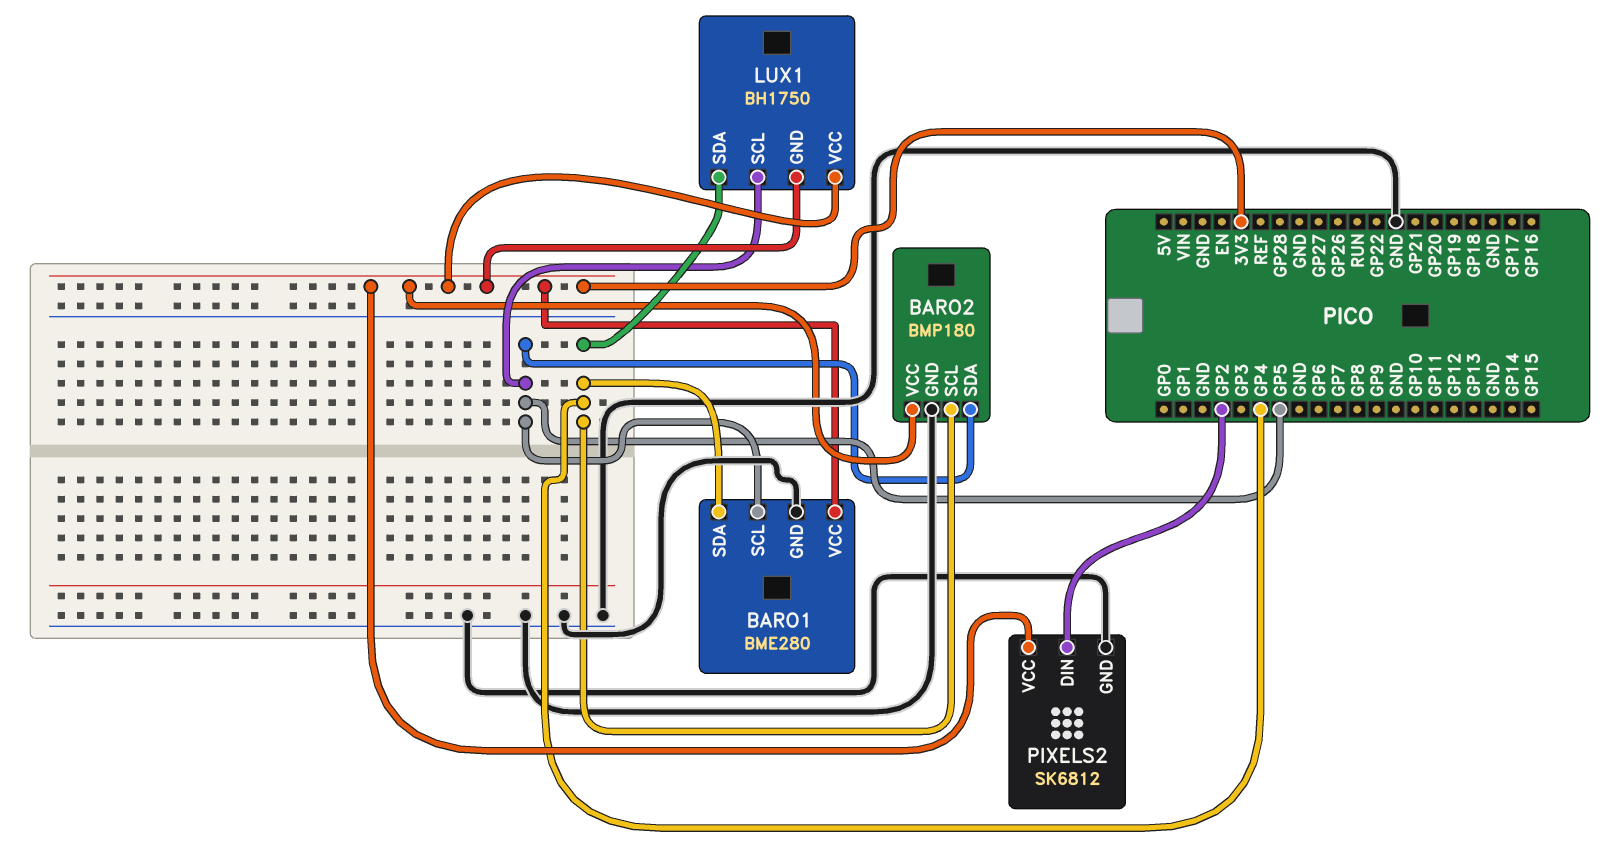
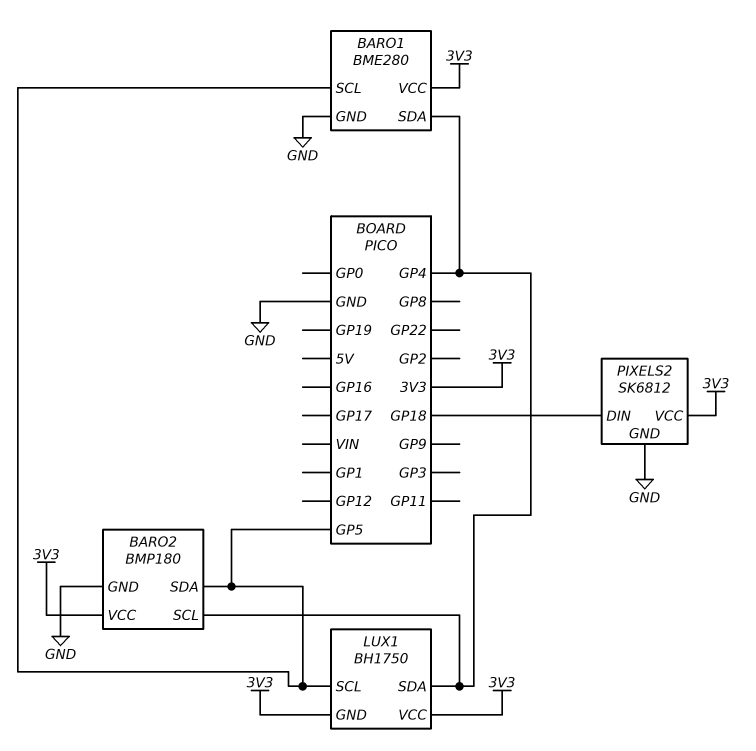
PIXELS2 pin DIN: GP2 -> GP18

